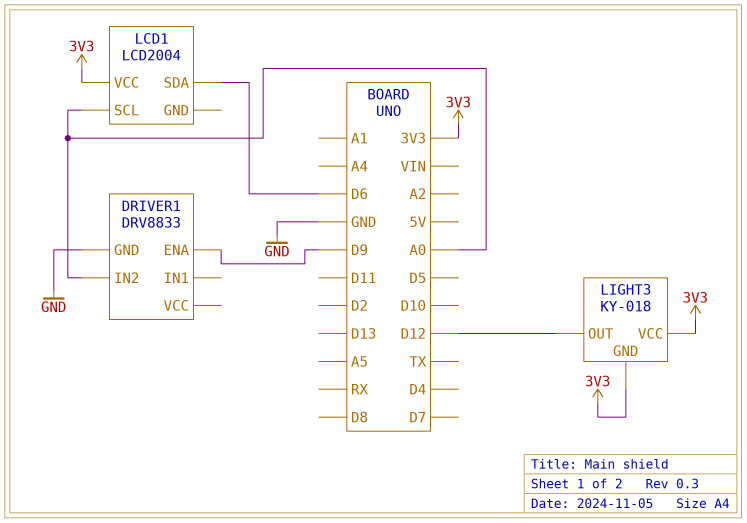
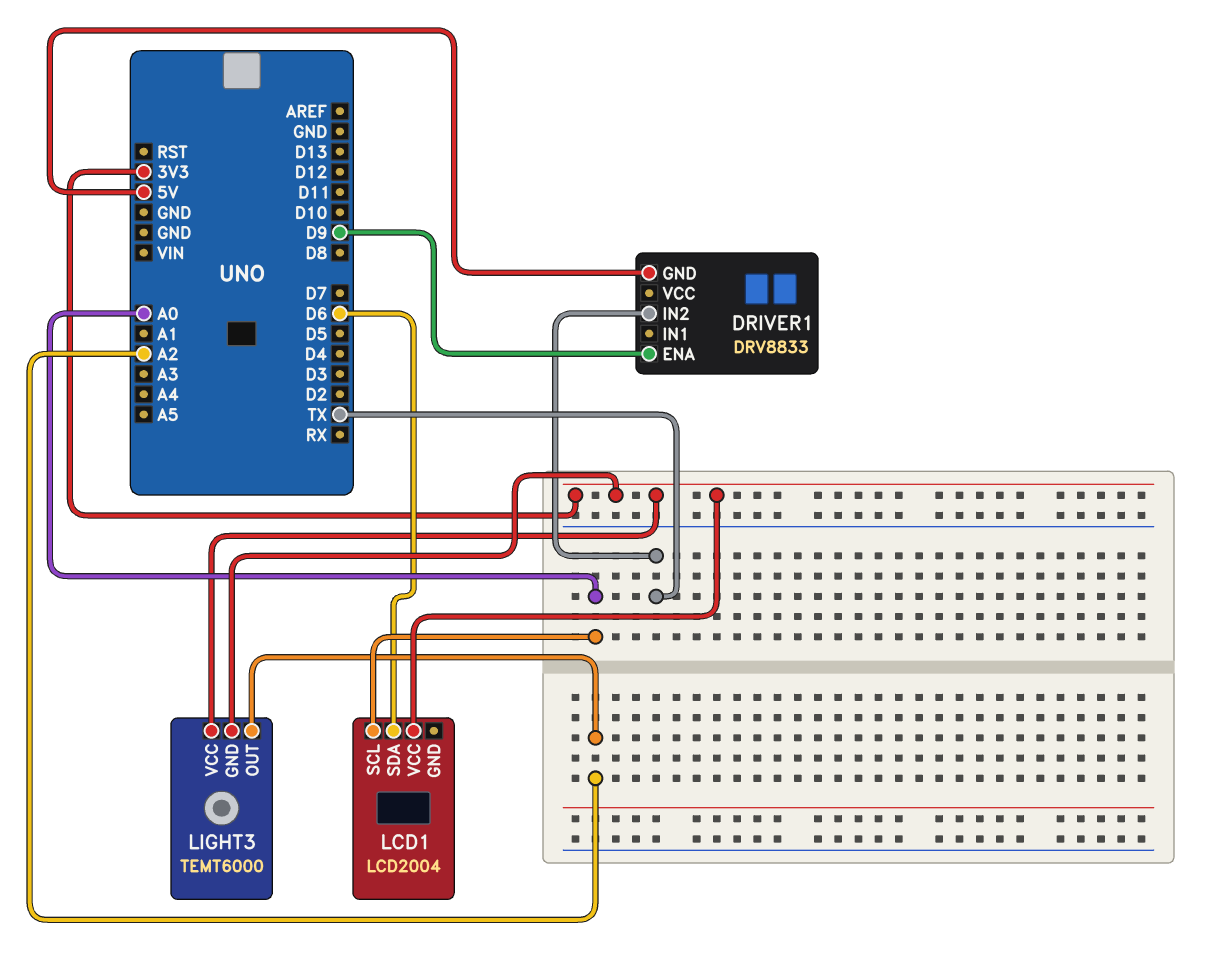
DRIVER1 pin GND: GND -> 5V
DRIVER1 pin IN2: A0 -> TX
LIGHT3: KY-018 -> TEMT6000
LIGHT3 pin OUT: D12 -> A2

